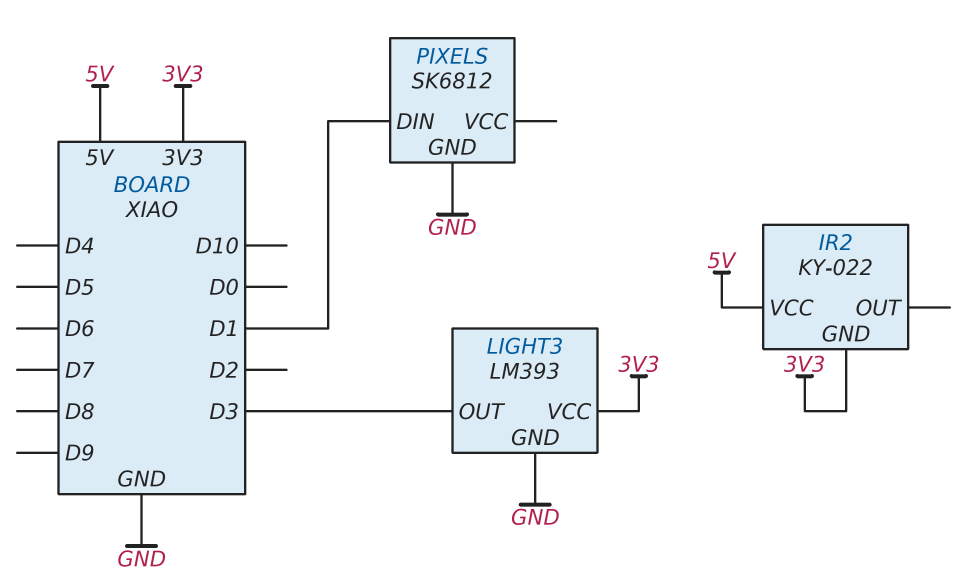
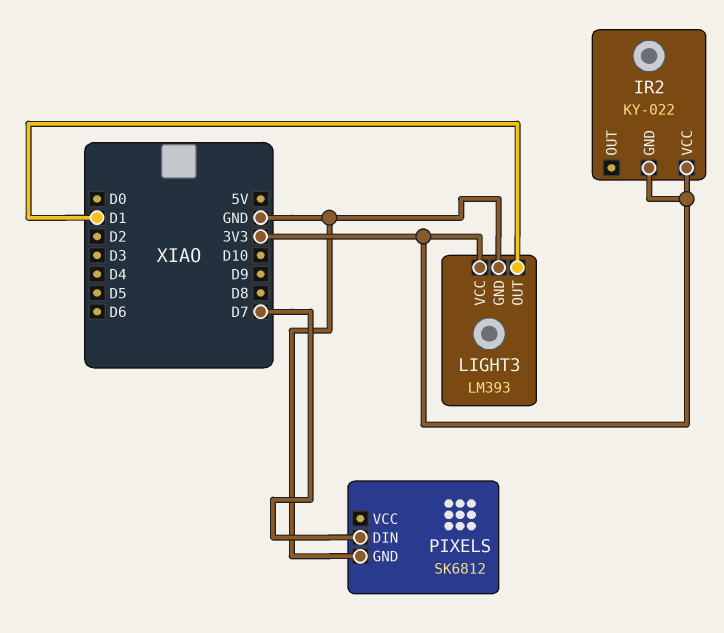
IR2 pin VCC: 5V -> 3V3
LIGHT3 pin OUT: D3 -> D1
PIXELS pin DIN: D1 -> D7

